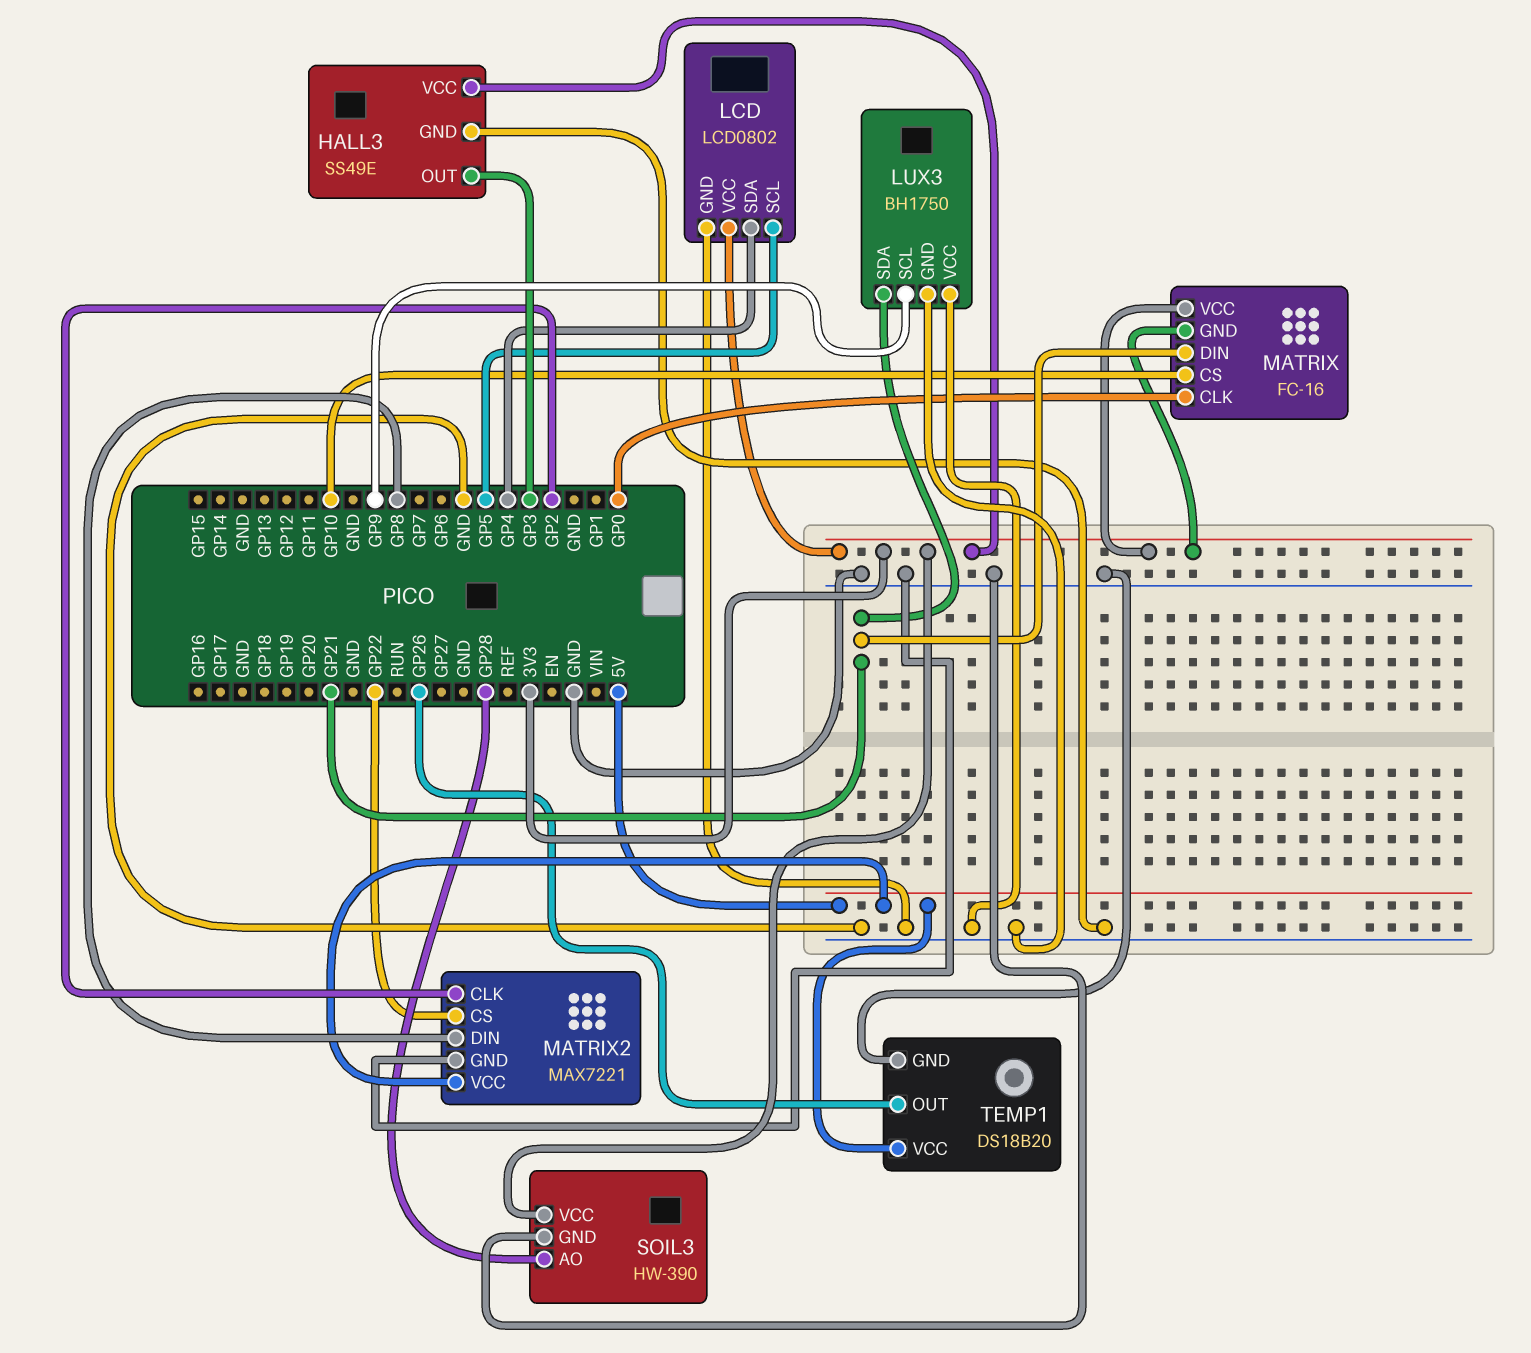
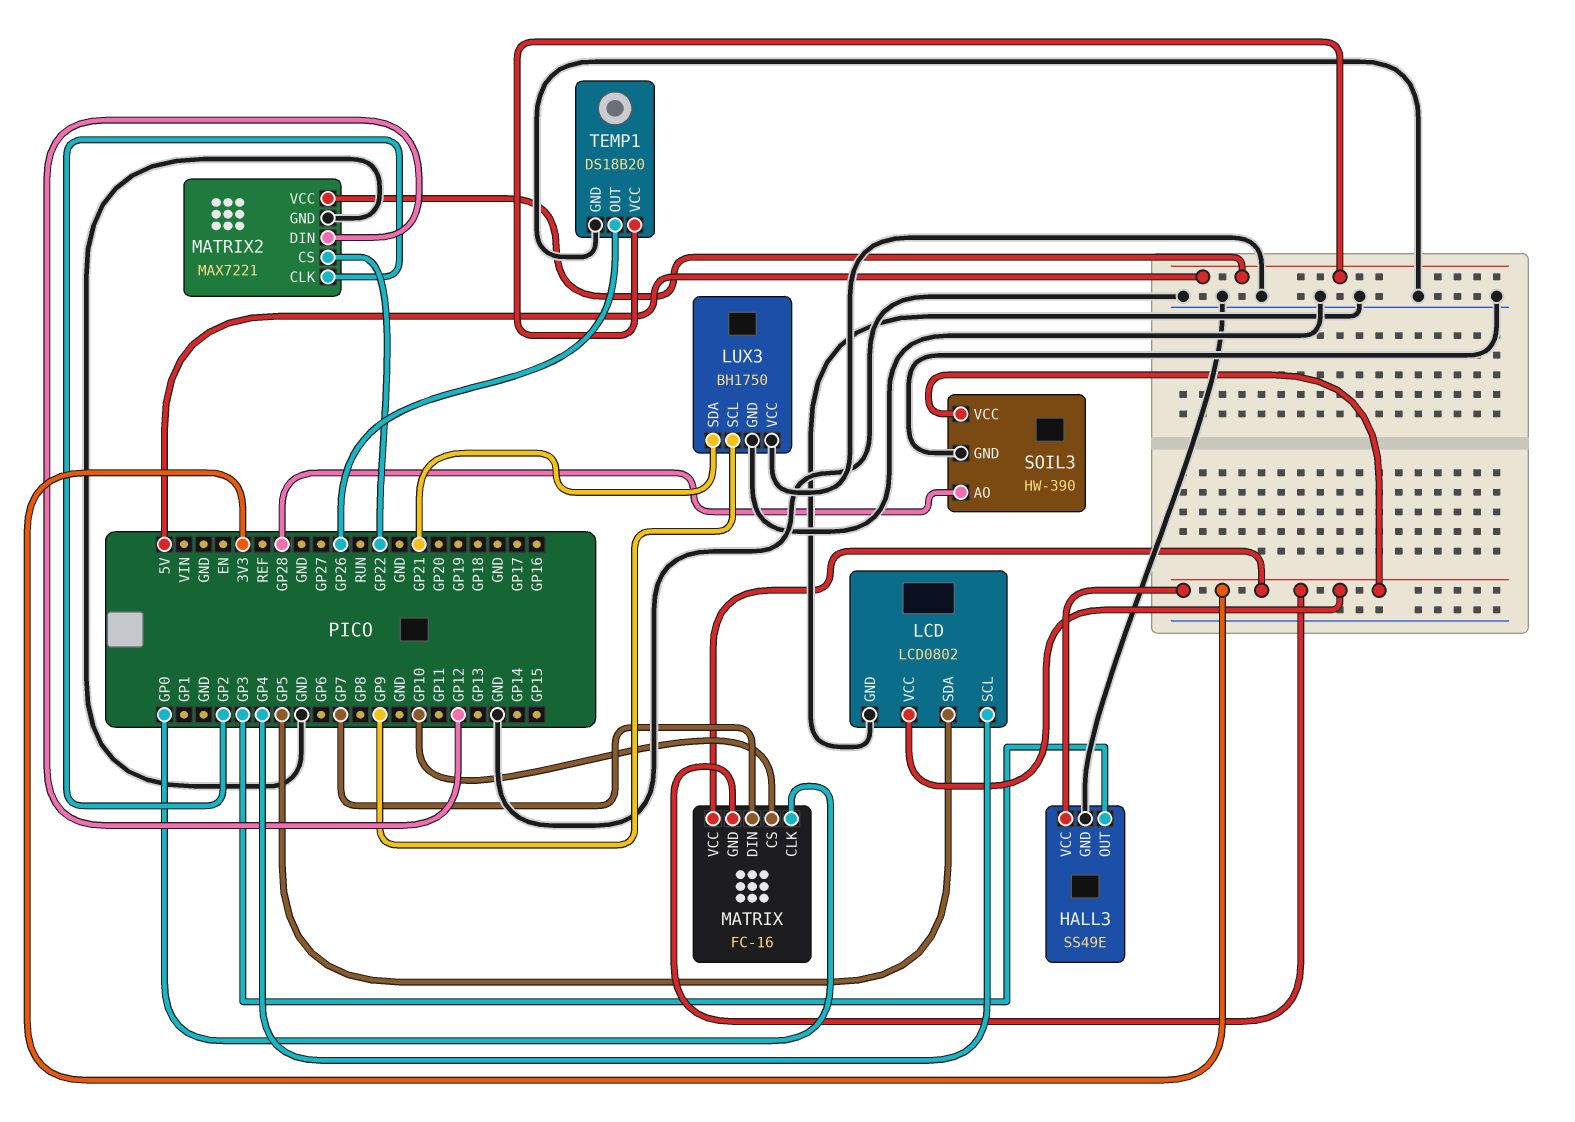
LCD pin SCL: GP5 -> GP4
LCD pin SDA: GP4 -> GP5
MATRIX pin DIN: GP21 -> GP7
MATRIX2 pin DIN: GP8 -> GP12

